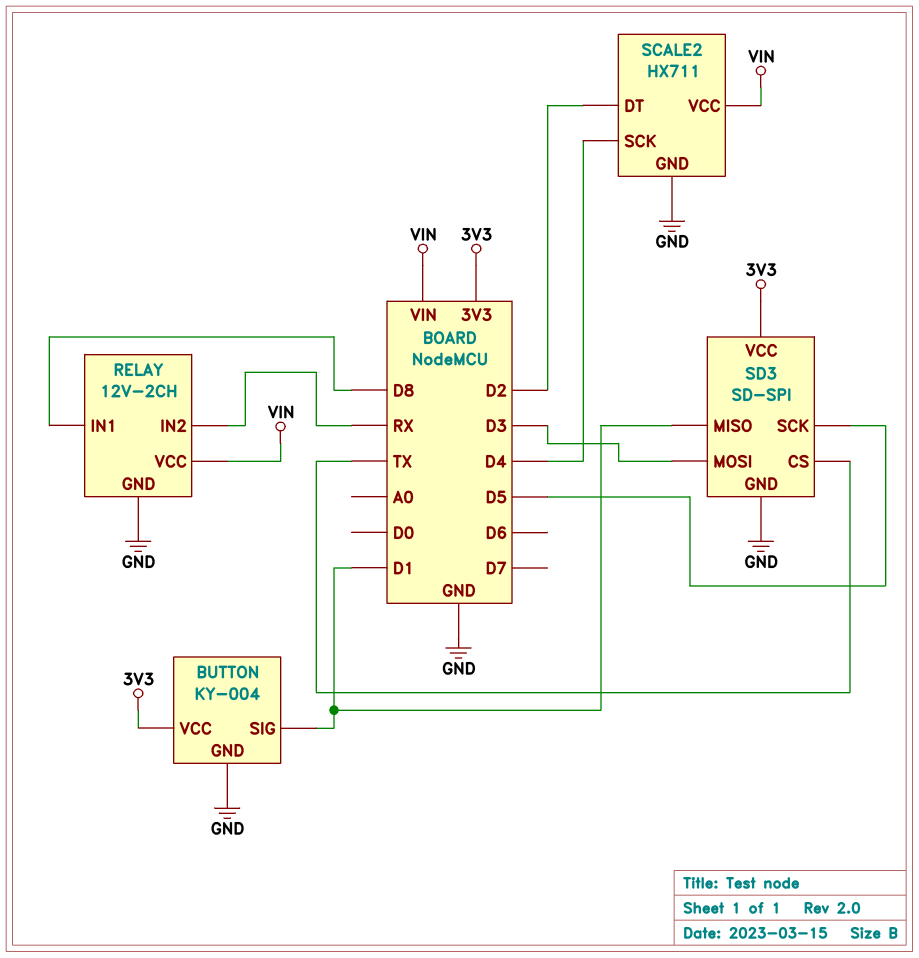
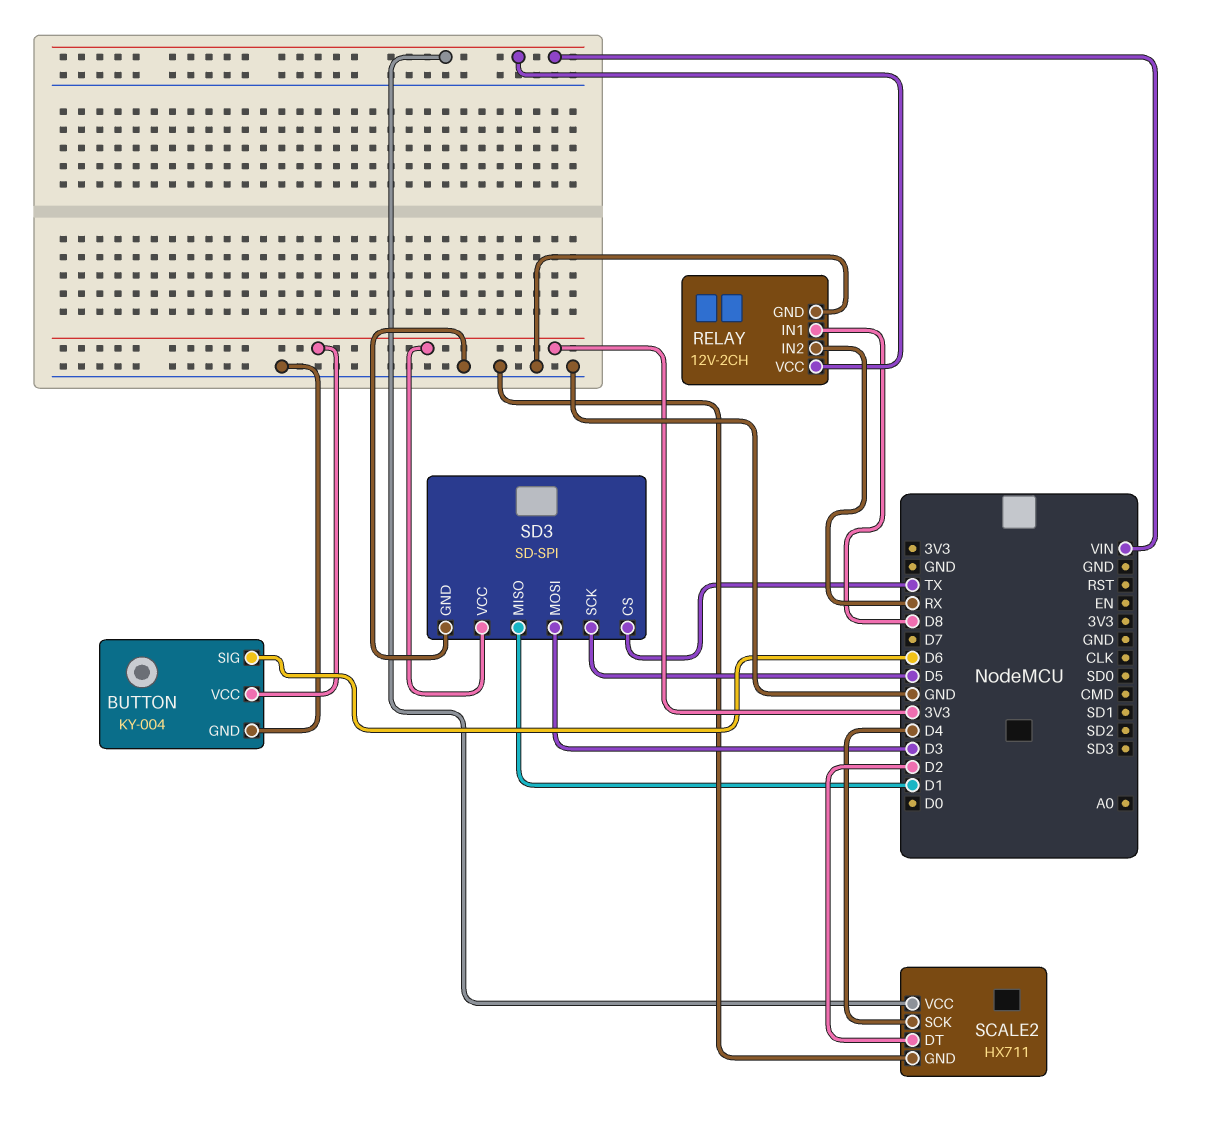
BUTTON pin SIG: D1 -> D6

